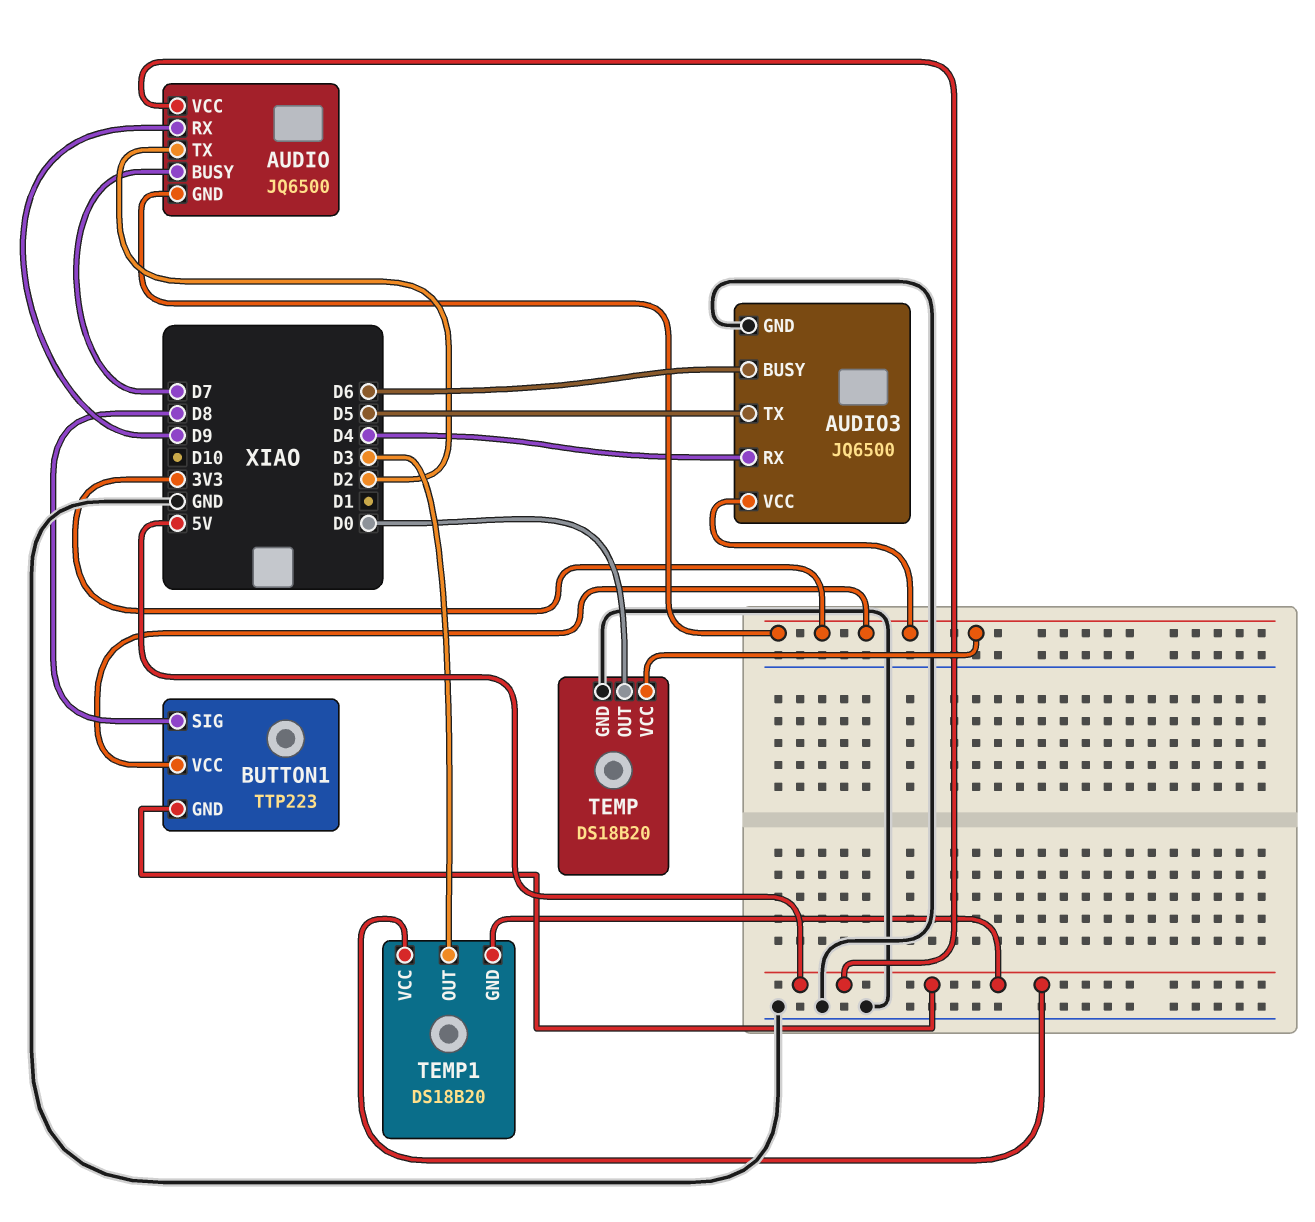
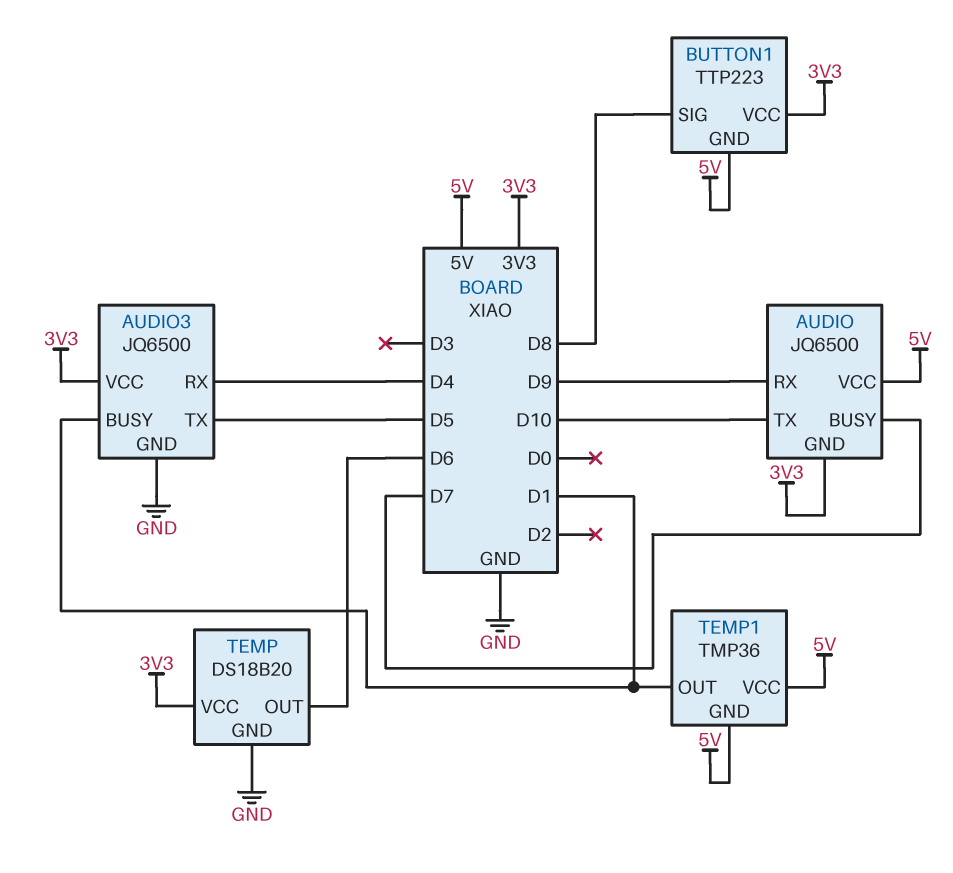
AUDIO pin TX: D2 -> D10
AUDIO3 pin BUSY: D6 -> D1
TEMP pin OUT: D0 -> D6
TEMP1: DS18B20 -> TMP36
TEMP1 pin OUT: D3 -> D1

